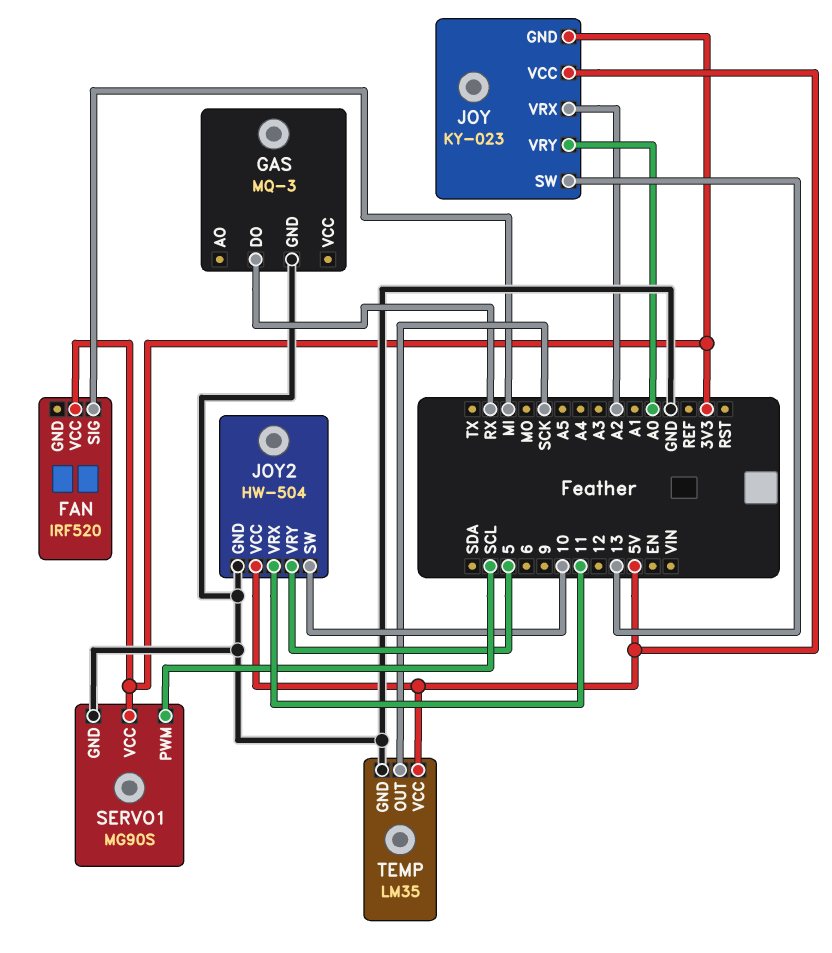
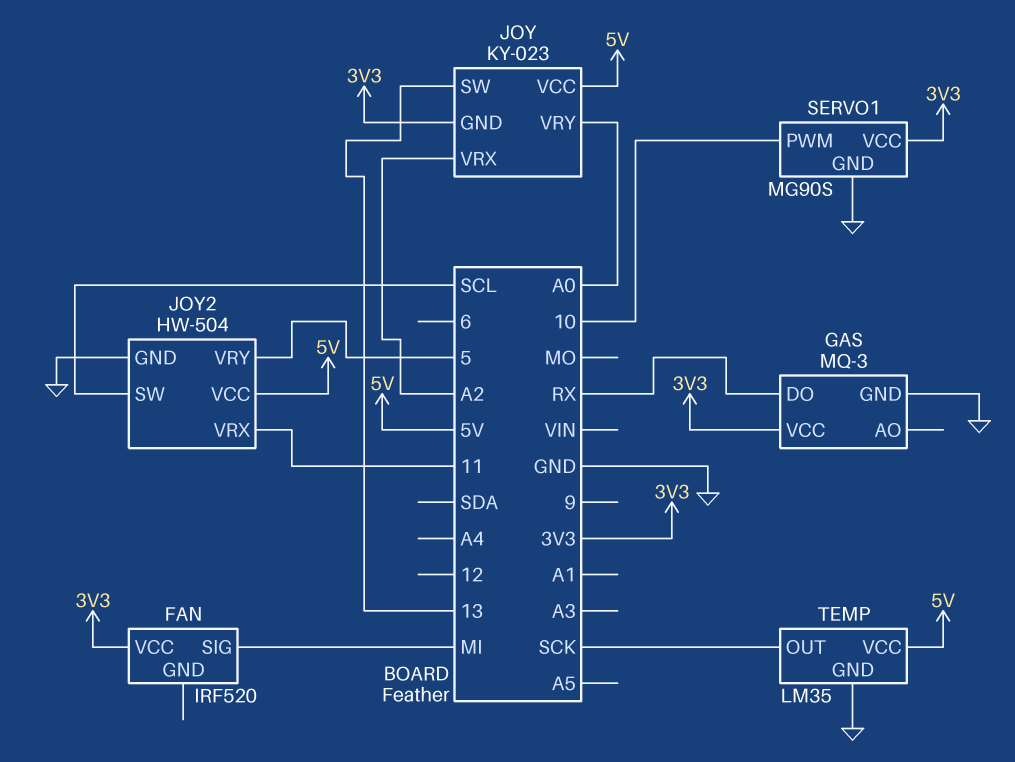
GAS pin VCC: none -> 3V3
JOY2 pin SW: 10 -> SCL
SERVO1 pin PWM: SCL -> 10

